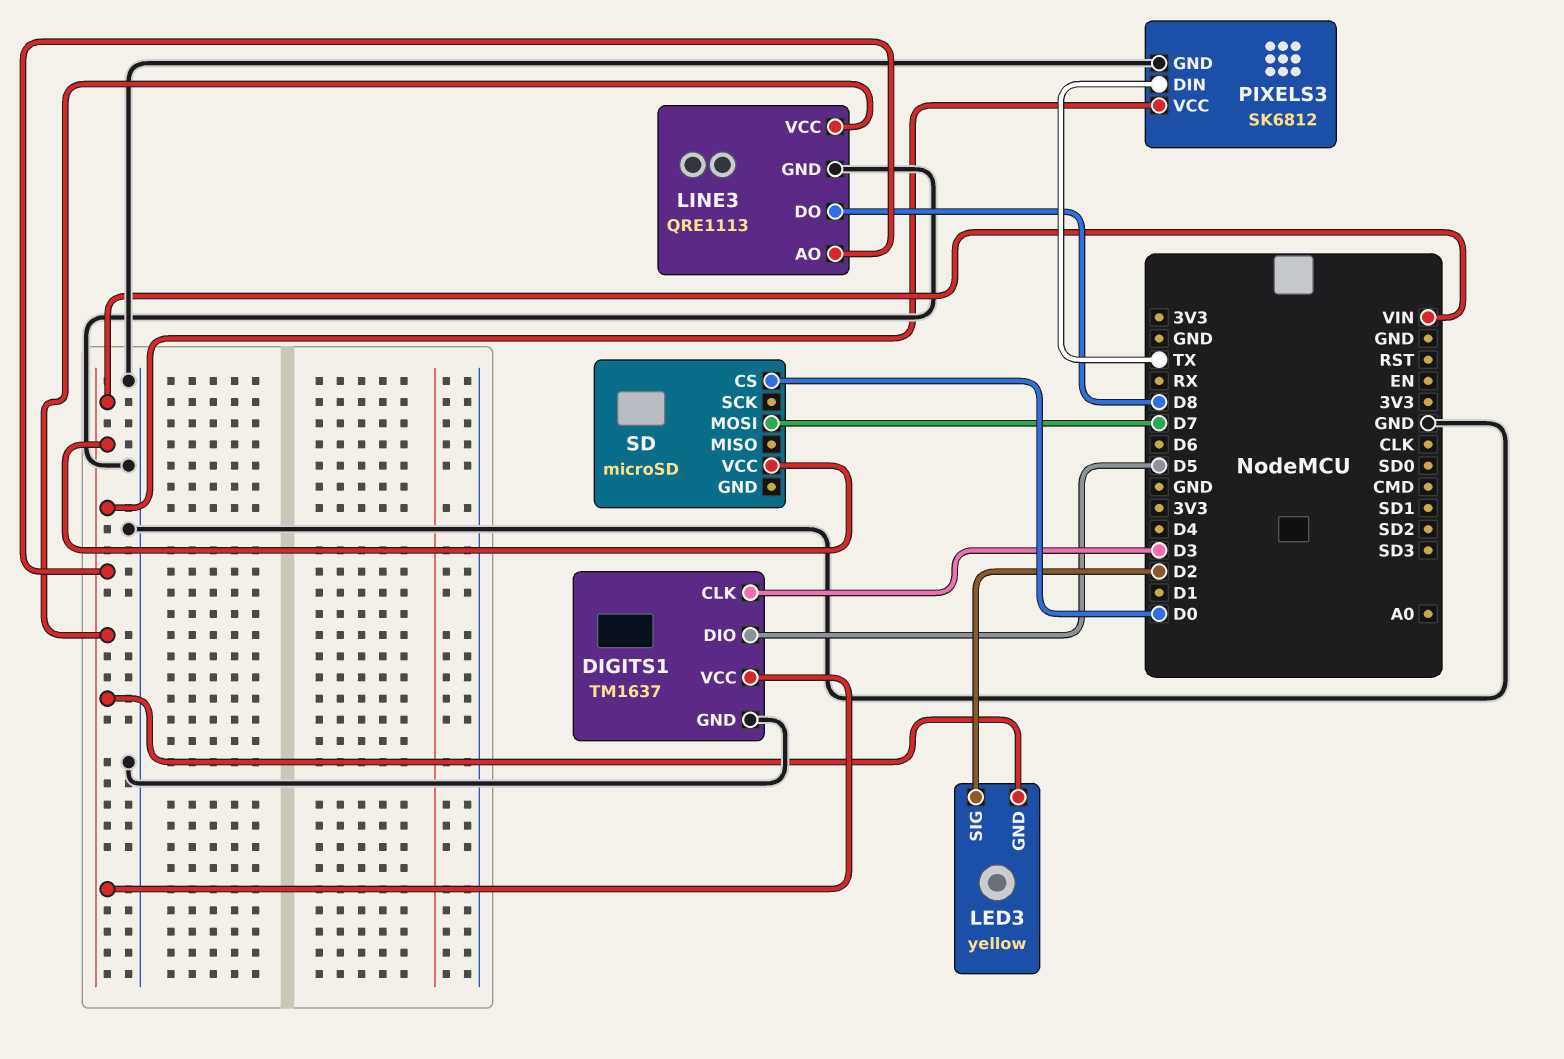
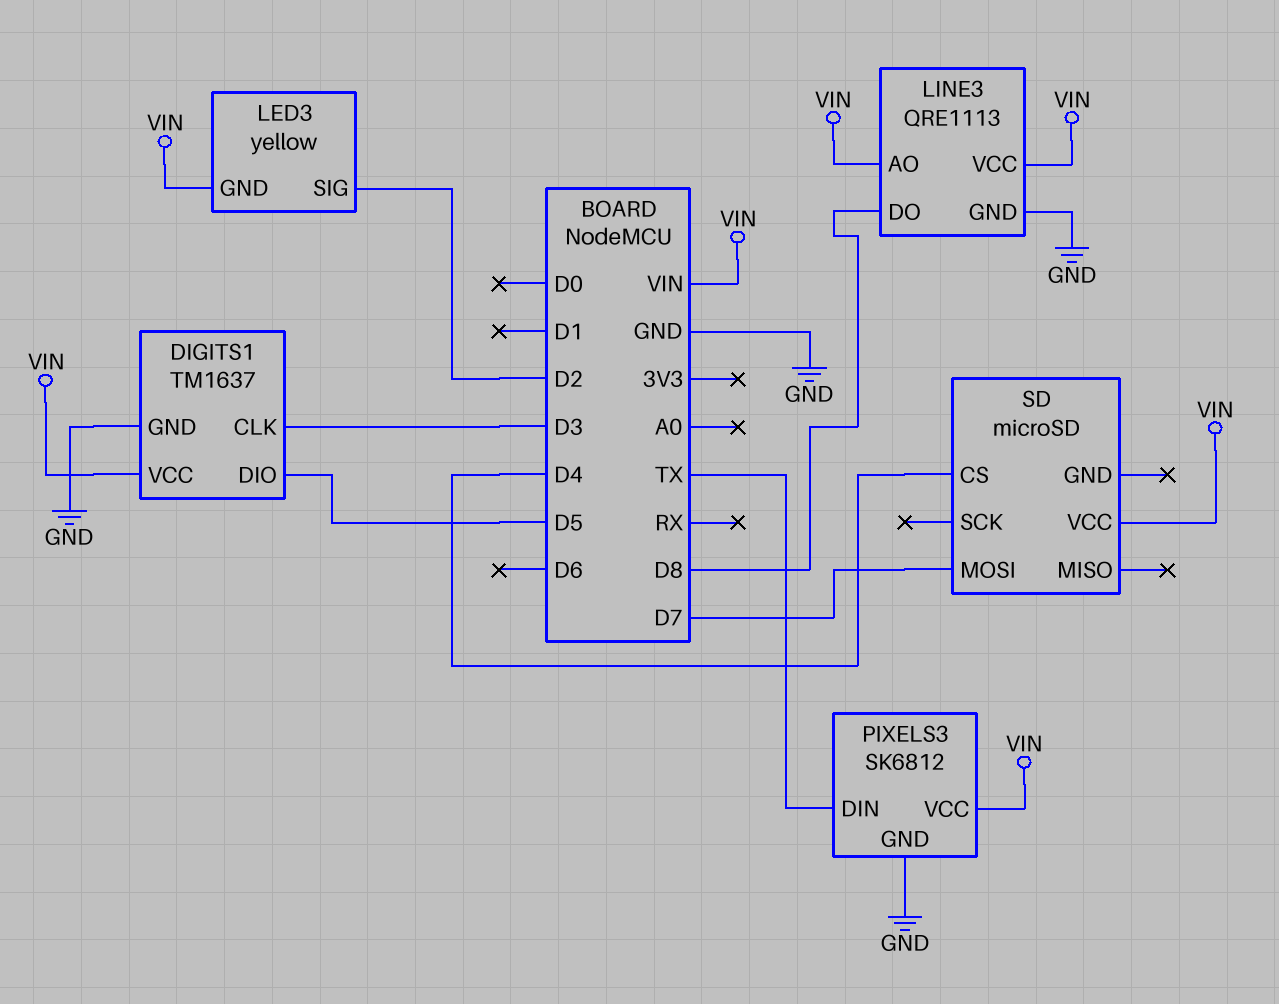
SD pin CS: D0 -> D4

